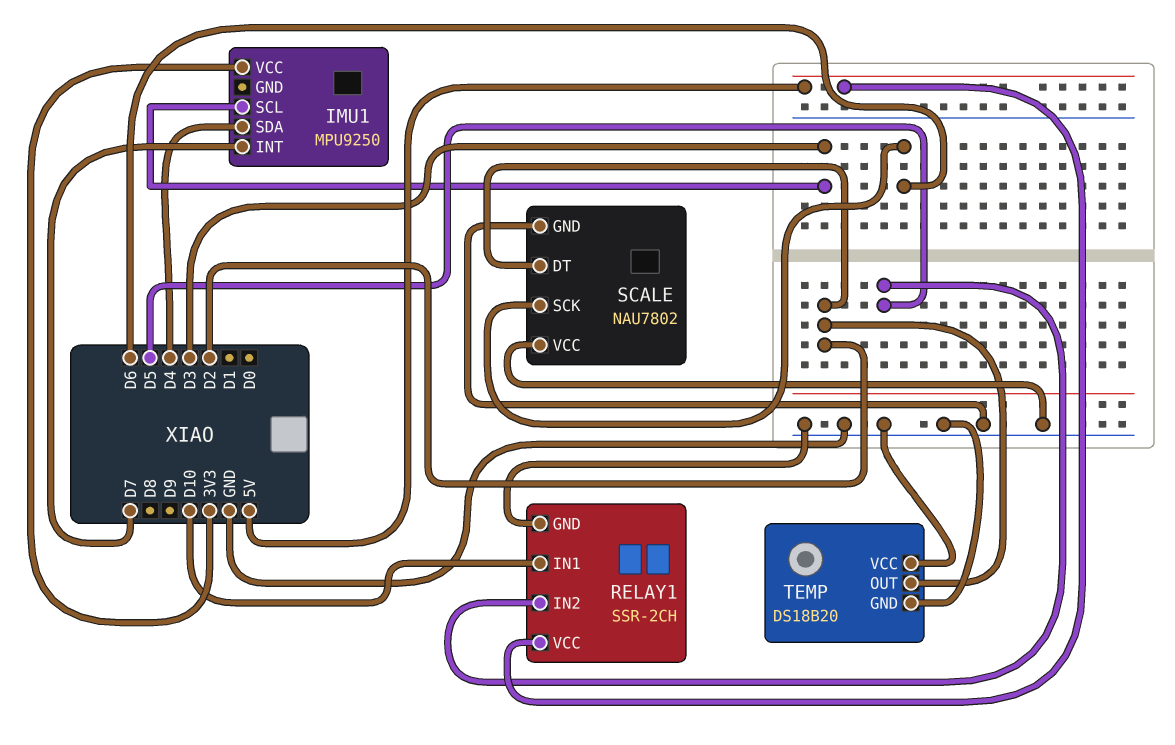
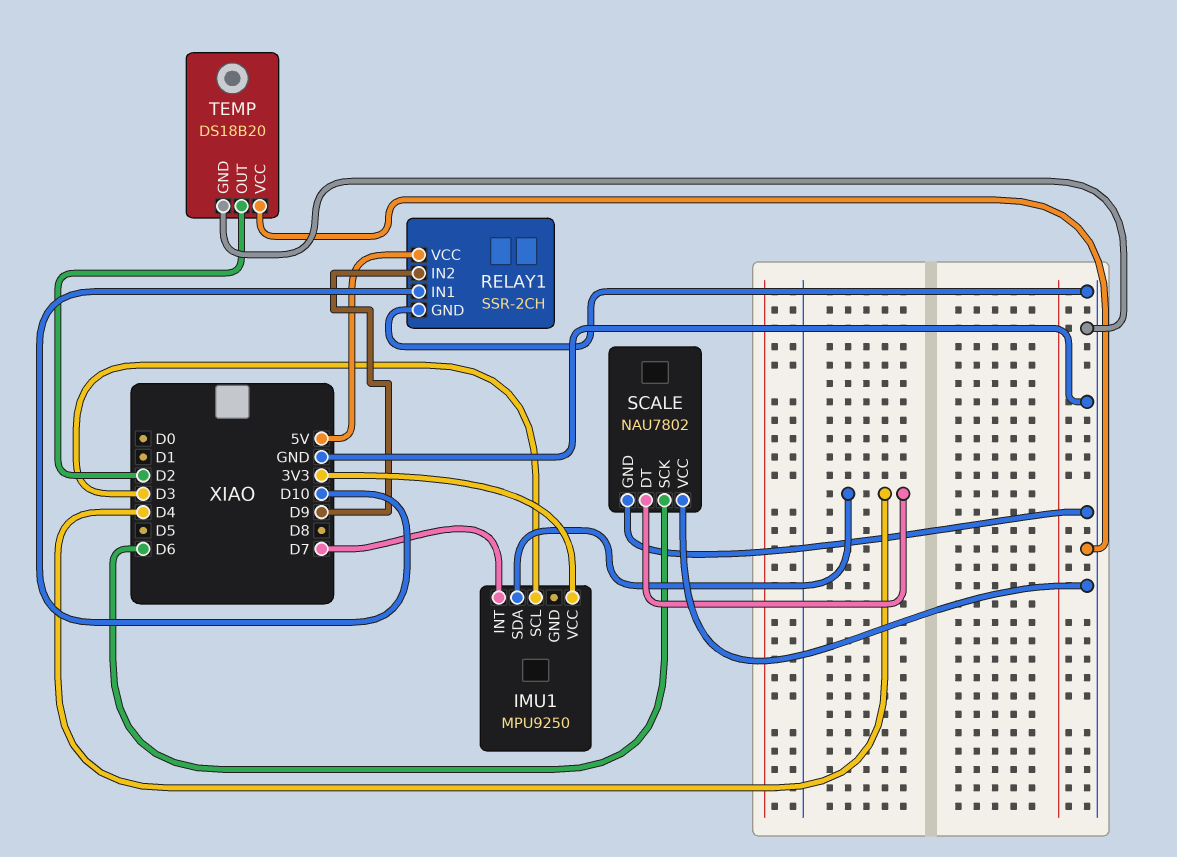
RELAY1 pin IN2: D5 -> D9
SCALE pin DT: D2 -> D4

